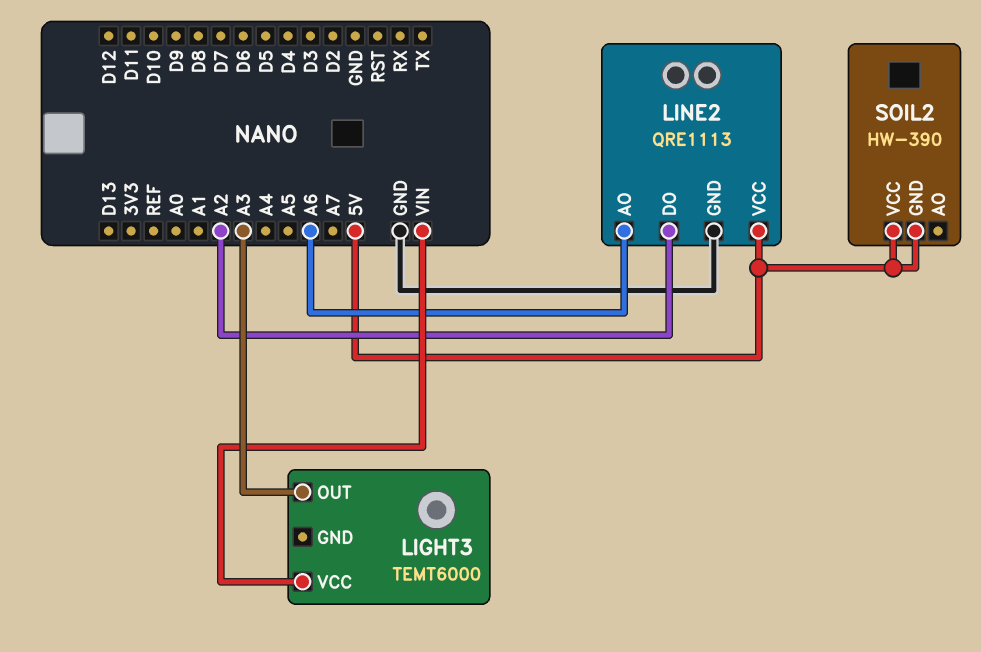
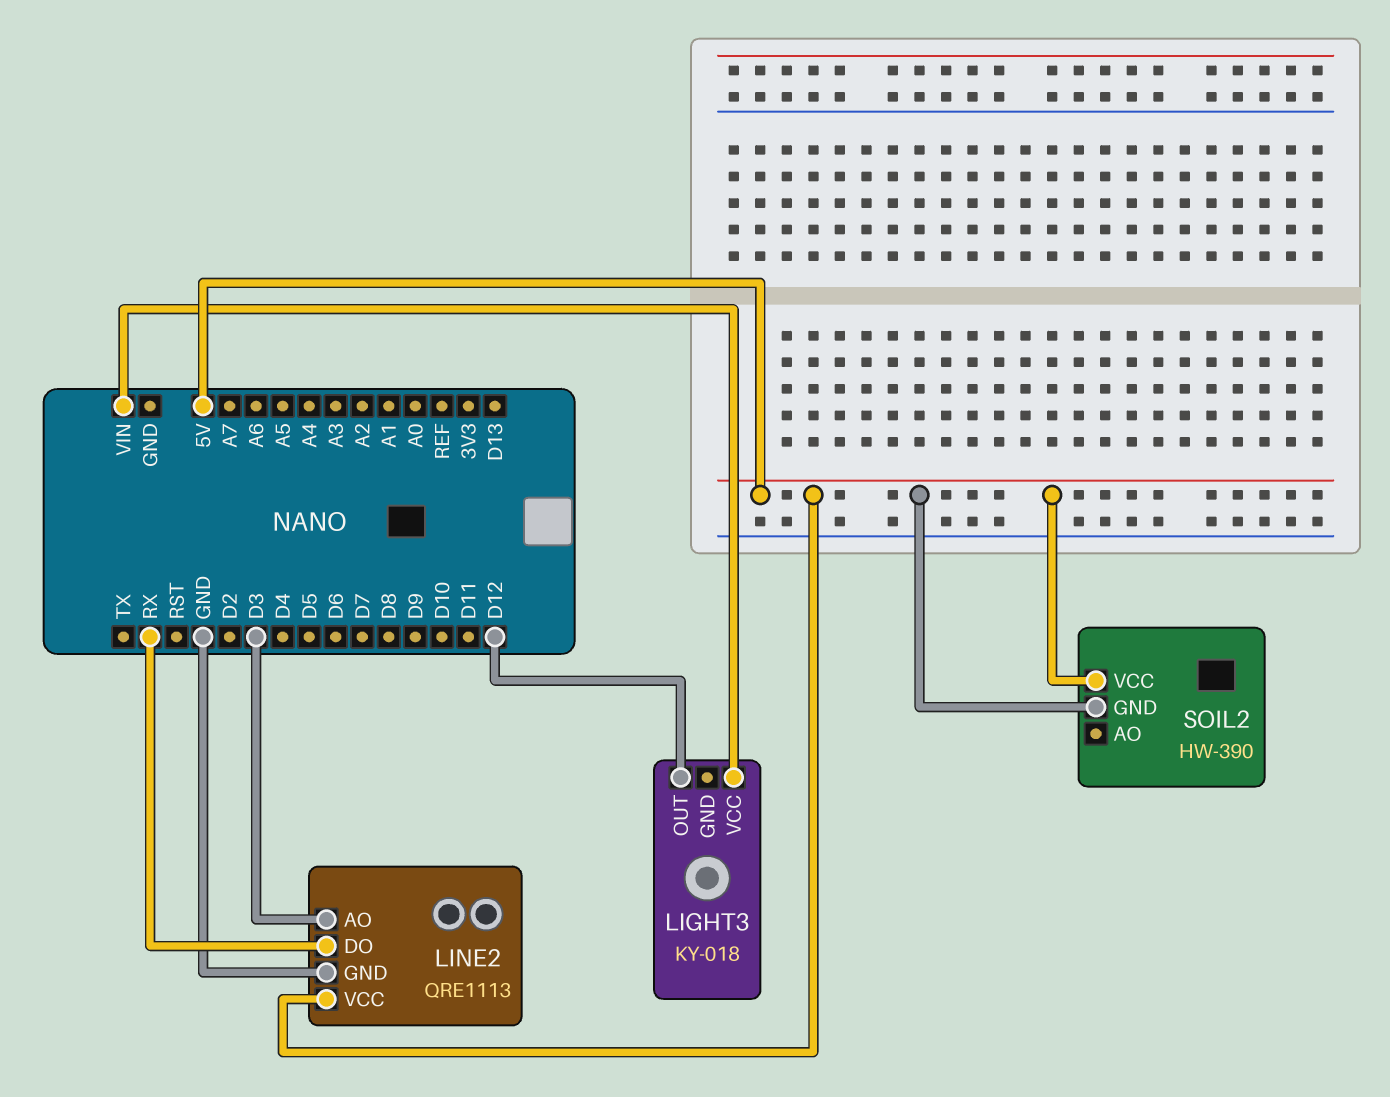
LIGHT3: TEMT6000 -> KY-018
LIGHT3 pin OUT: A3 -> D12
LINE2 pin AO: A6 -> D3
LINE2 pin DO: A2 -> RX

